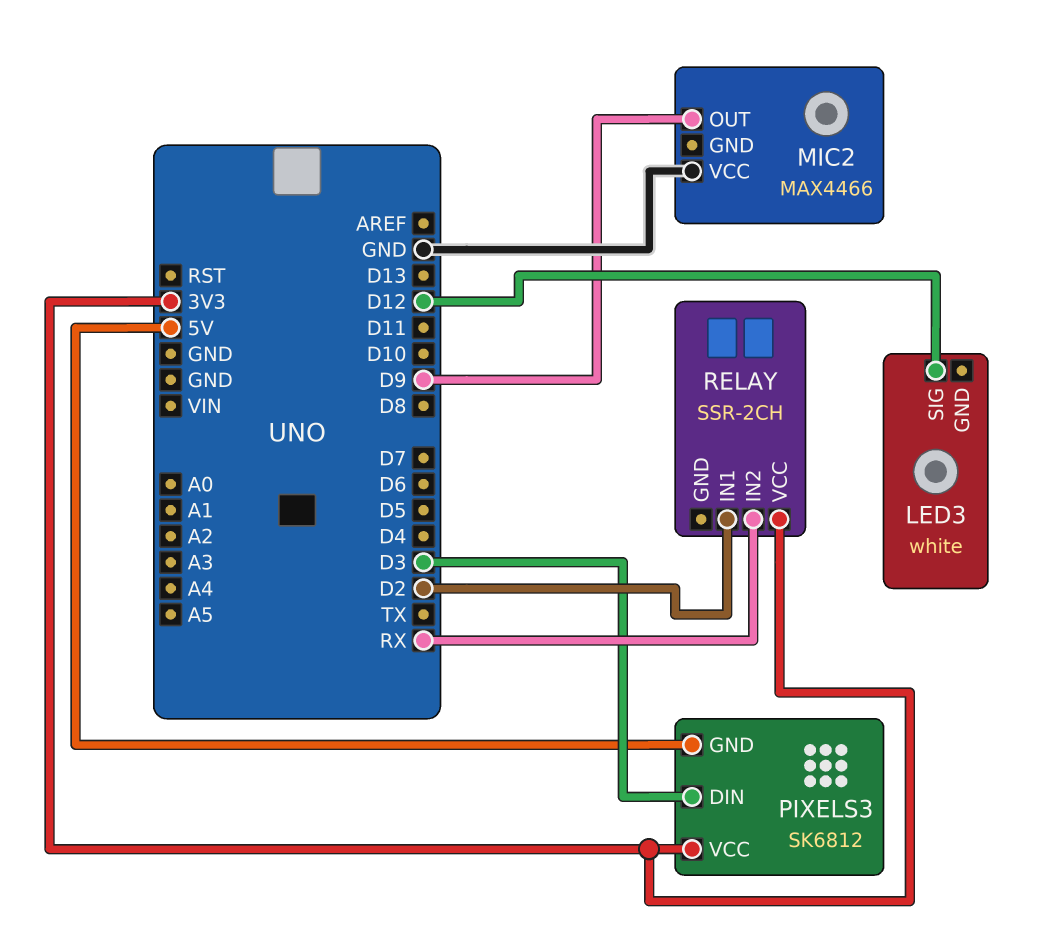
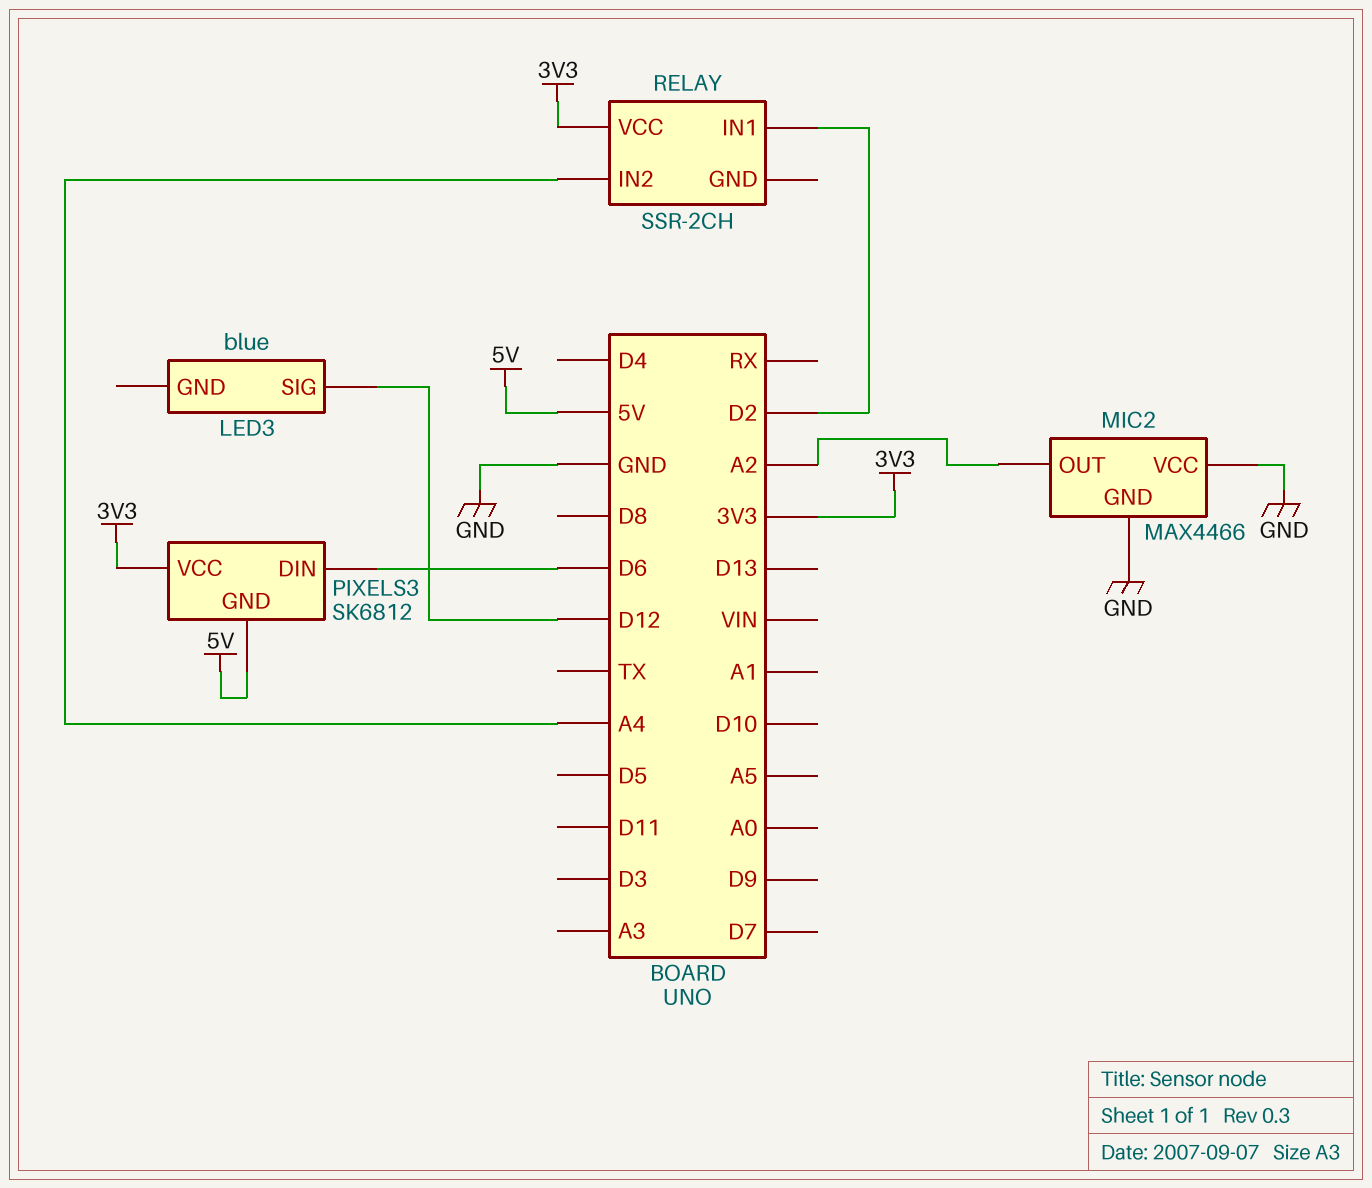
LED3: white -> blue
MIC2 pin GND: none -> GND
MIC2 pin OUT: D9 -> A2
PIXELS3 pin DIN: D3 -> D6
RELAY pin IN2: RX -> A4

